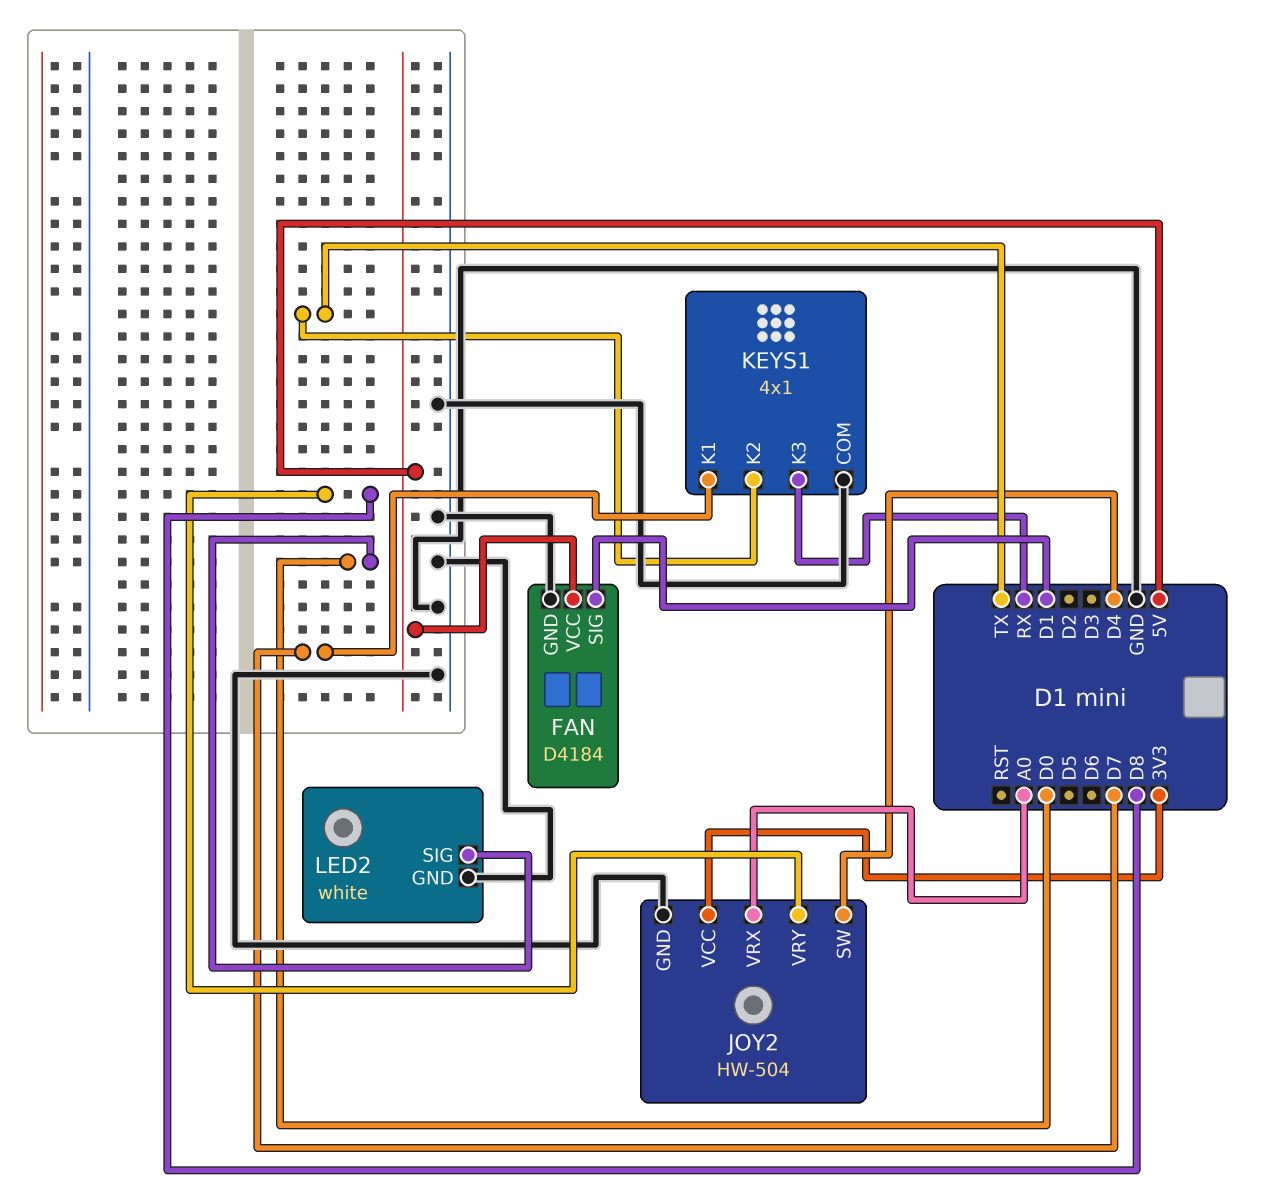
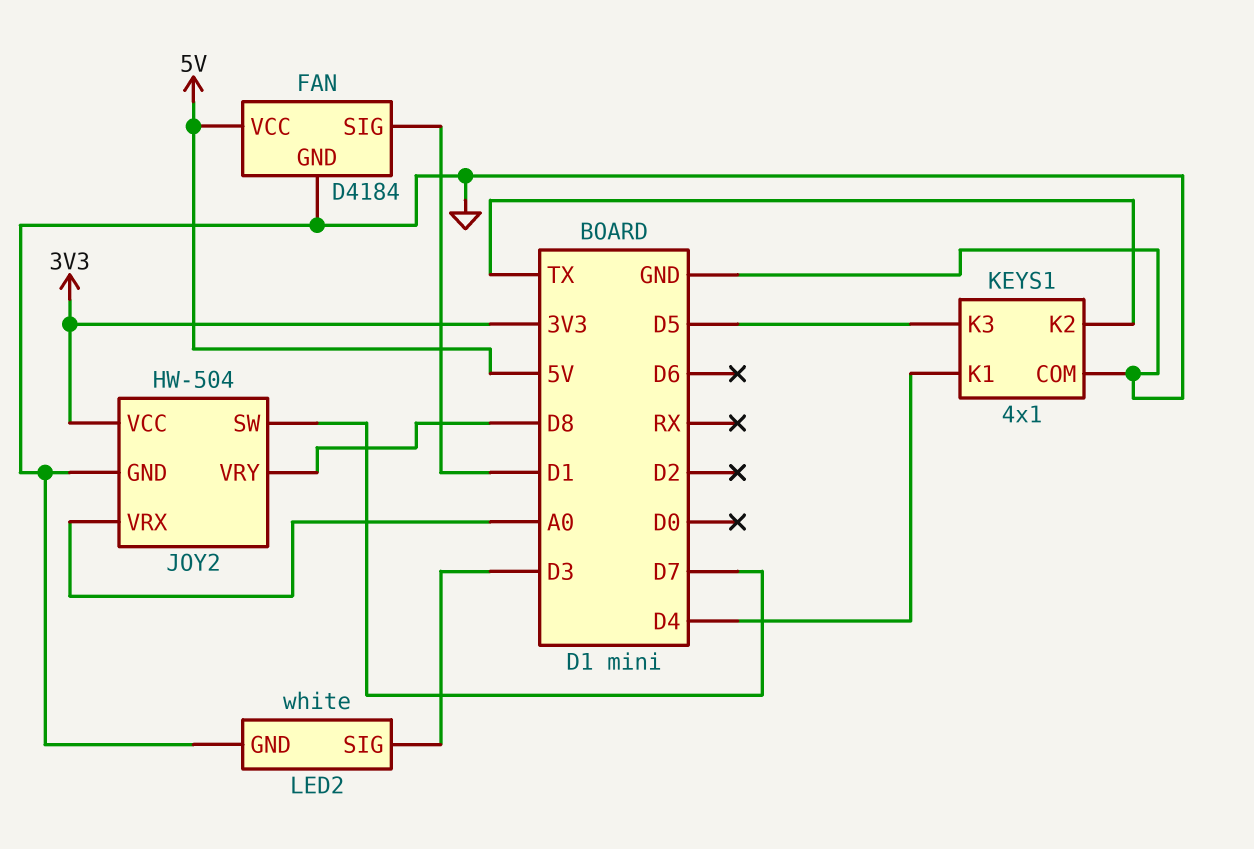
JOY2 pin SW: D4 -> D7
KEYS1 pin K1: D7 -> D4
KEYS1 pin K3: RX -> D5
LED2 pin SIG: D0 -> D3

